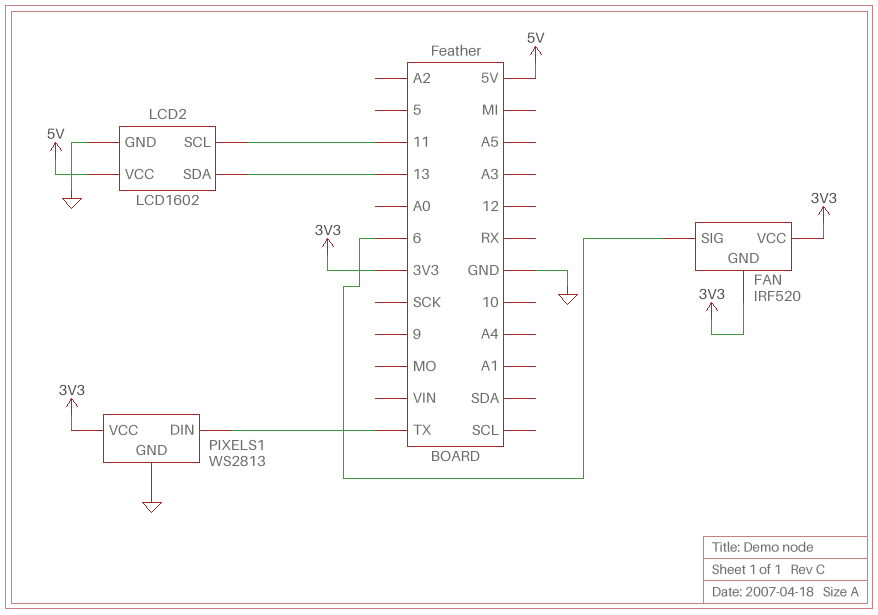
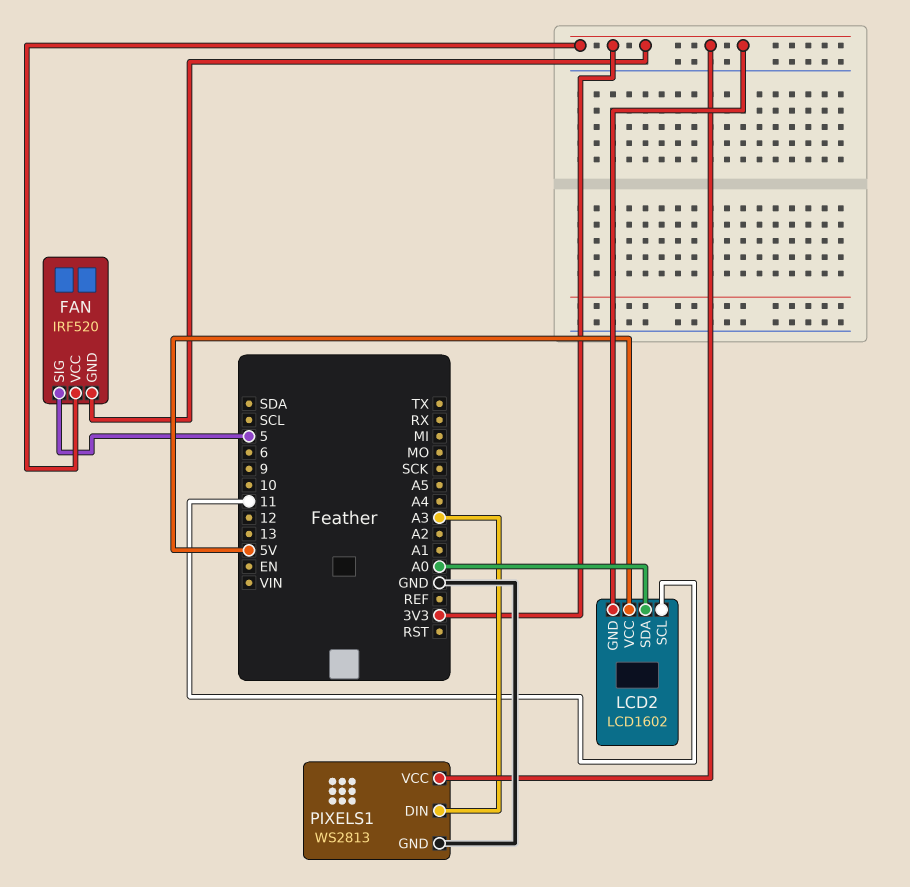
FAN pin SIG: 6 -> 5
LCD2 pin GND: GND -> 3V3
LCD2 pin SDA: 13 -> A0
PIXELS1 pin DIN: TX -> A3

